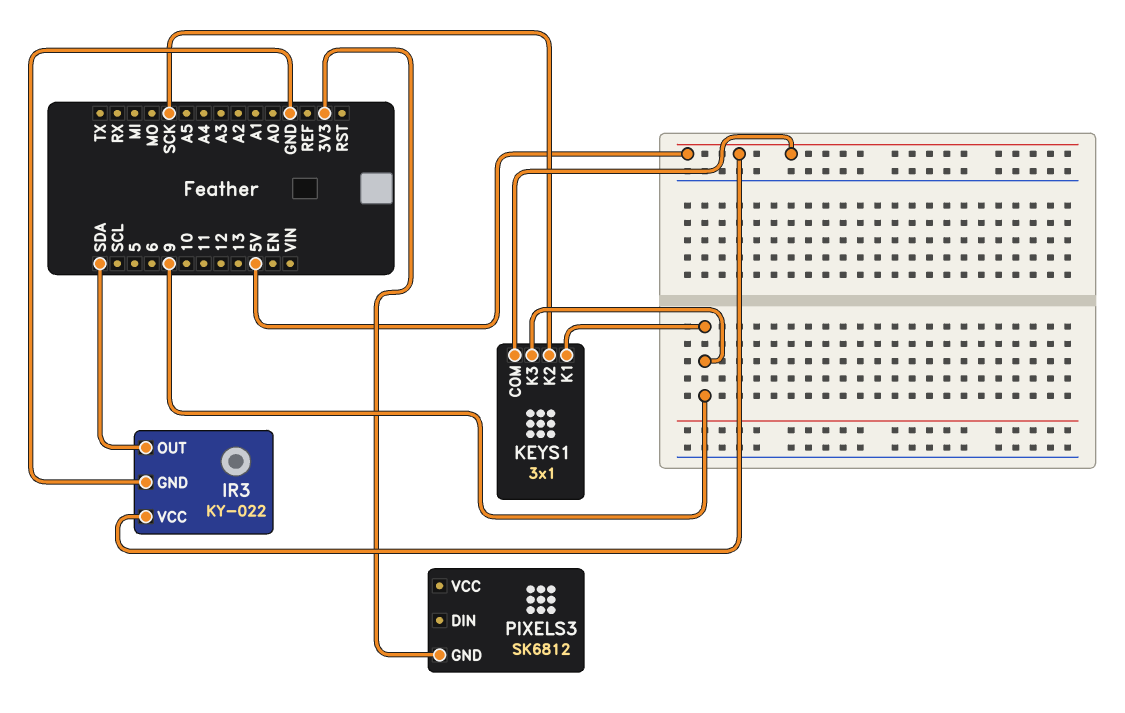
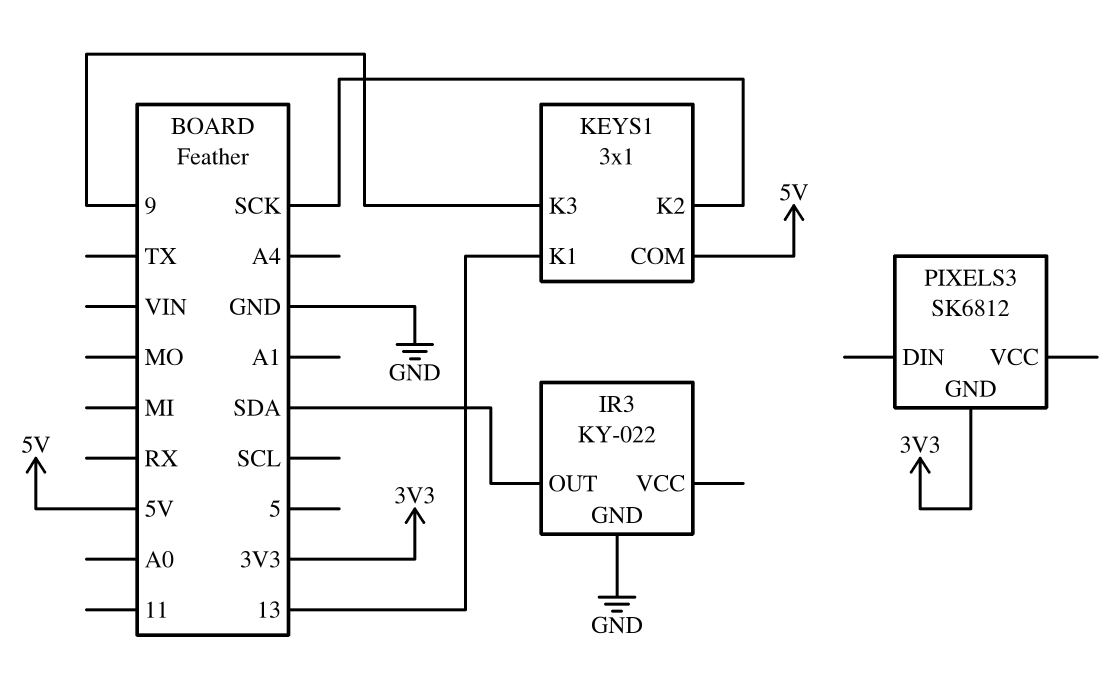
IR3 pin VCC: 5V -> none
KEYS1 pin K1: 9 -> 13

